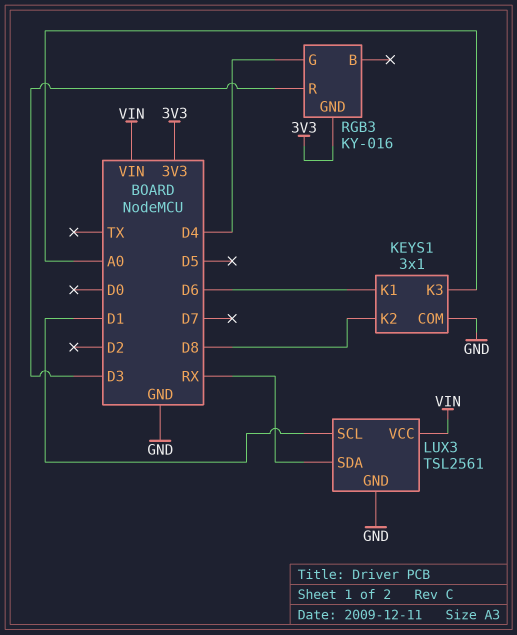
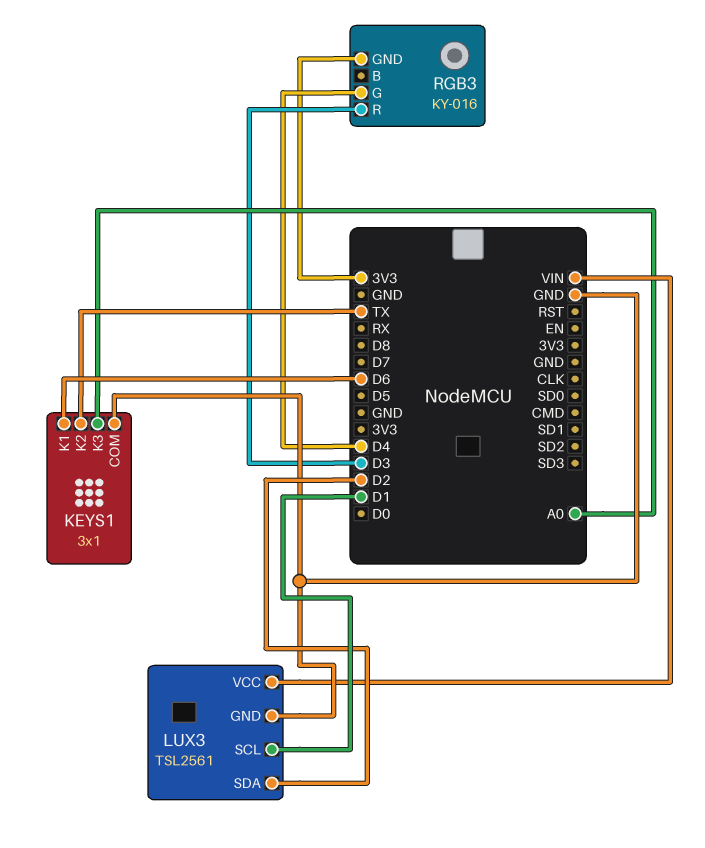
KEYS1 pin K2: D8 -> TX
LUX3 pin SDA: RX -> D2

